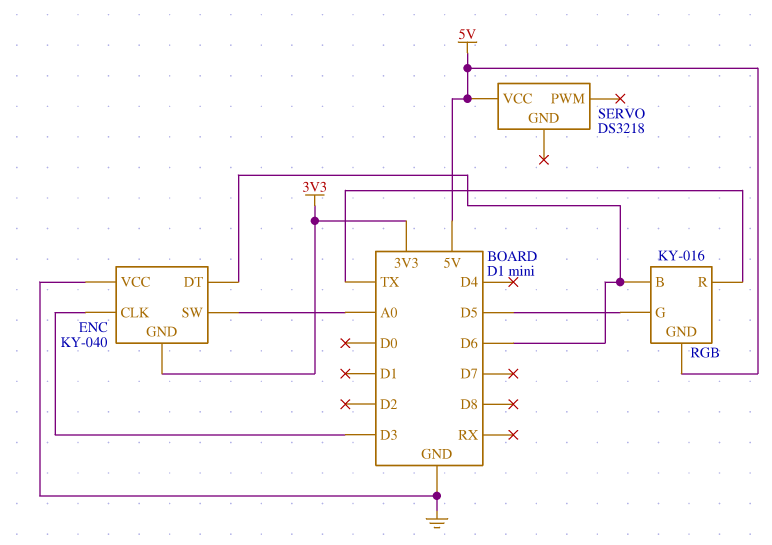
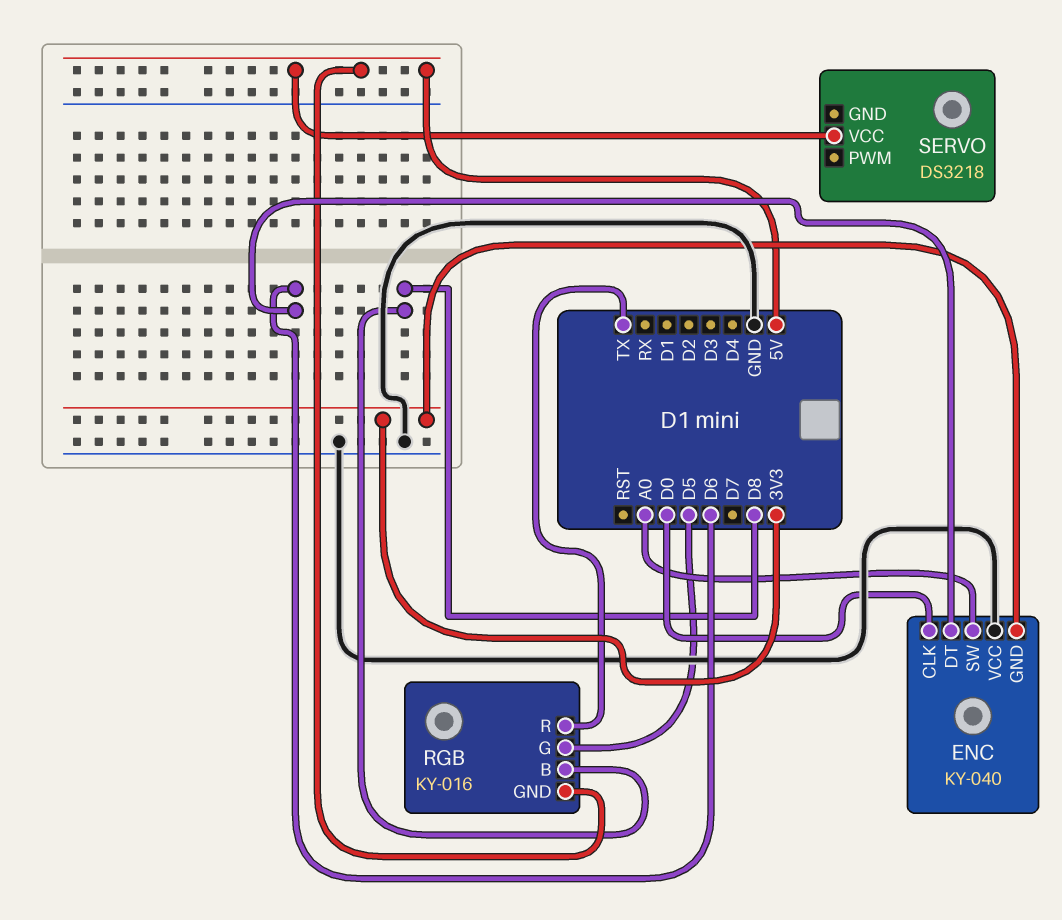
ENC pin CLK: D3 -> D0
RGB pin B: D6 -> D8

